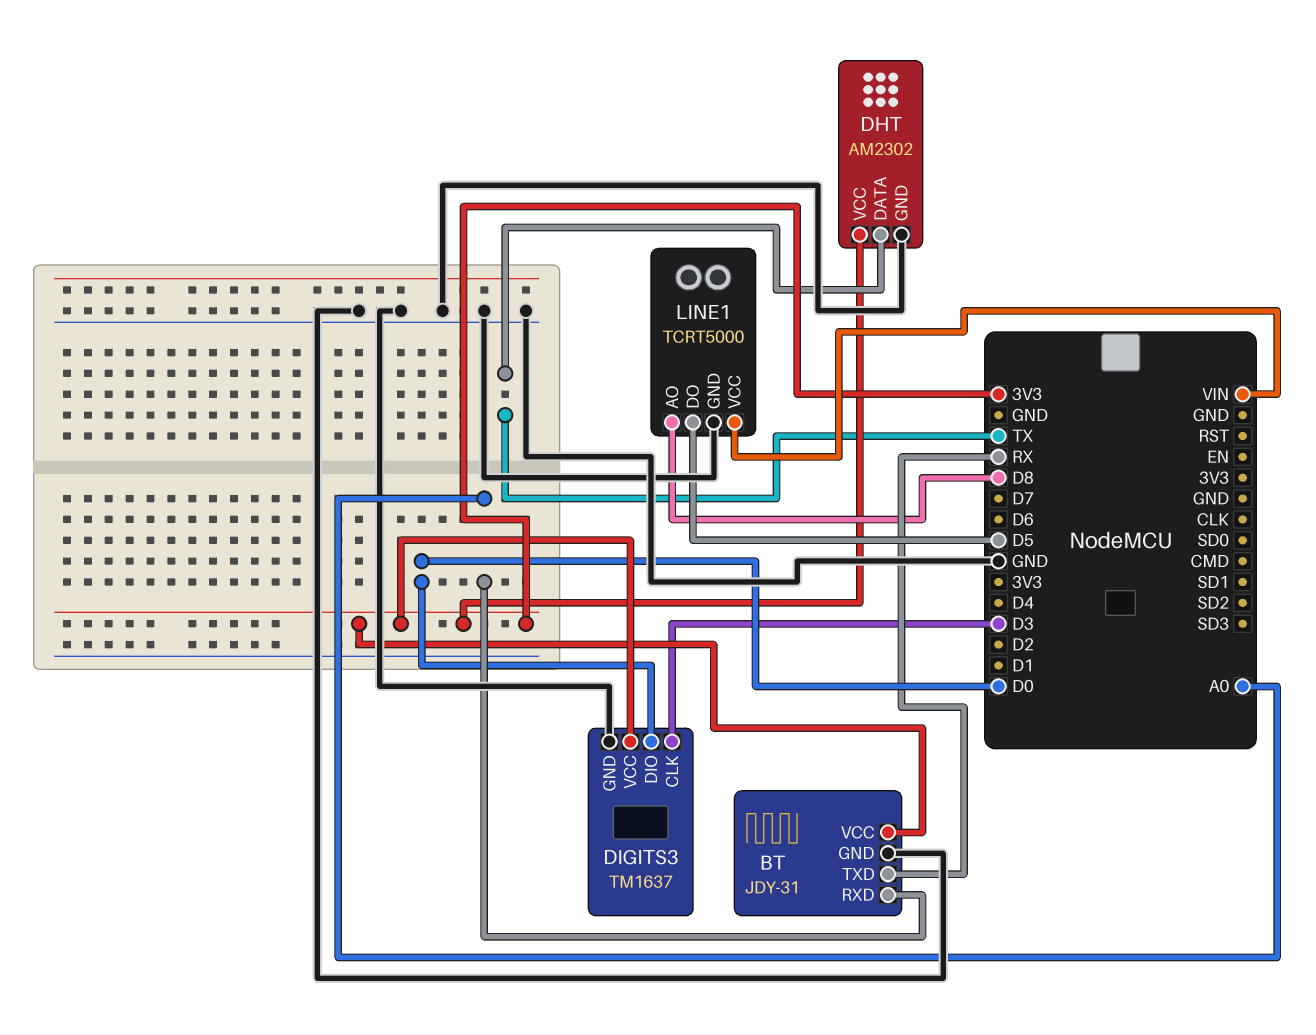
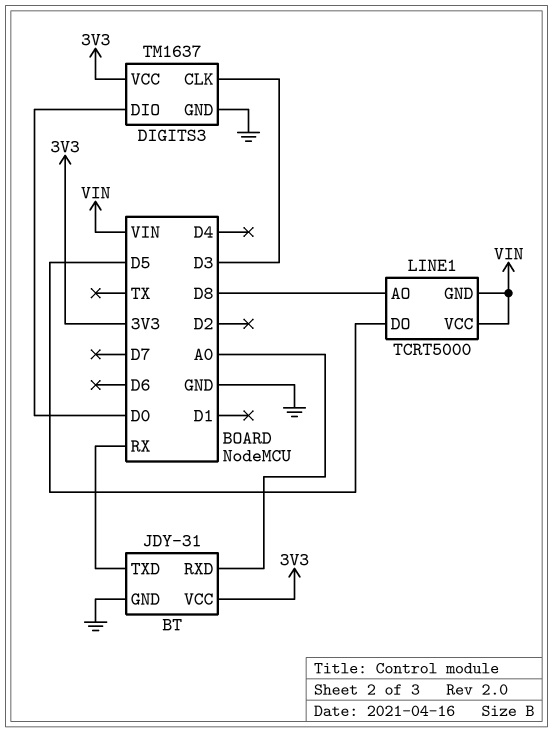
DHT: AM2302 -> none
DHT pin DATA: TX -> none
DHT pin GND: GND -> none
DHT pin VCC: 3V3 -> none
LINE1 pin GND: GND -> VIN

